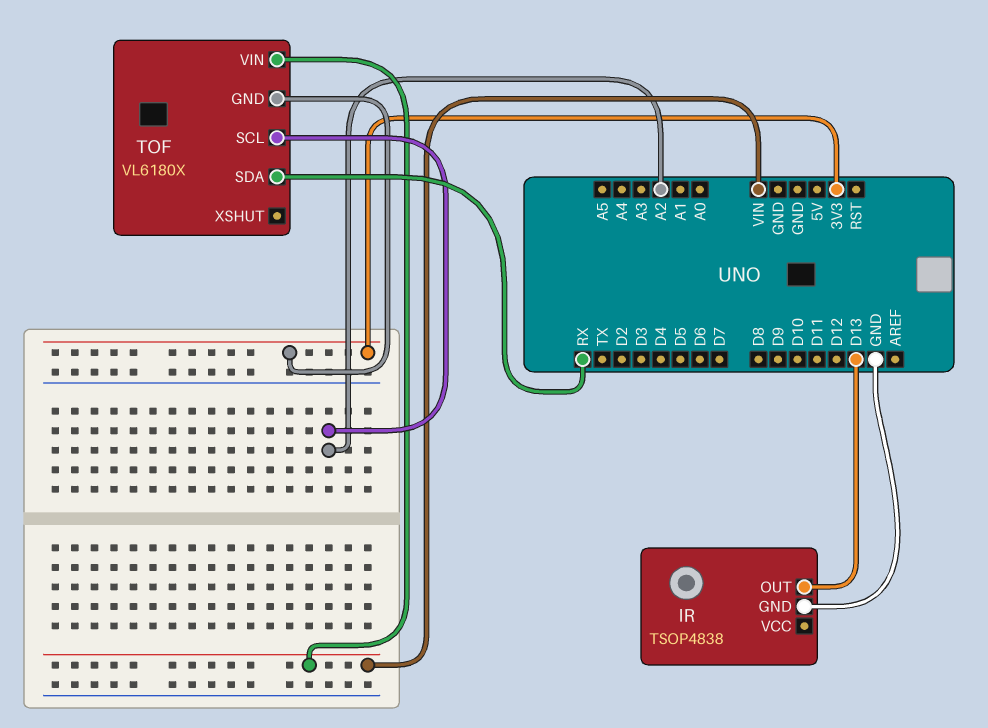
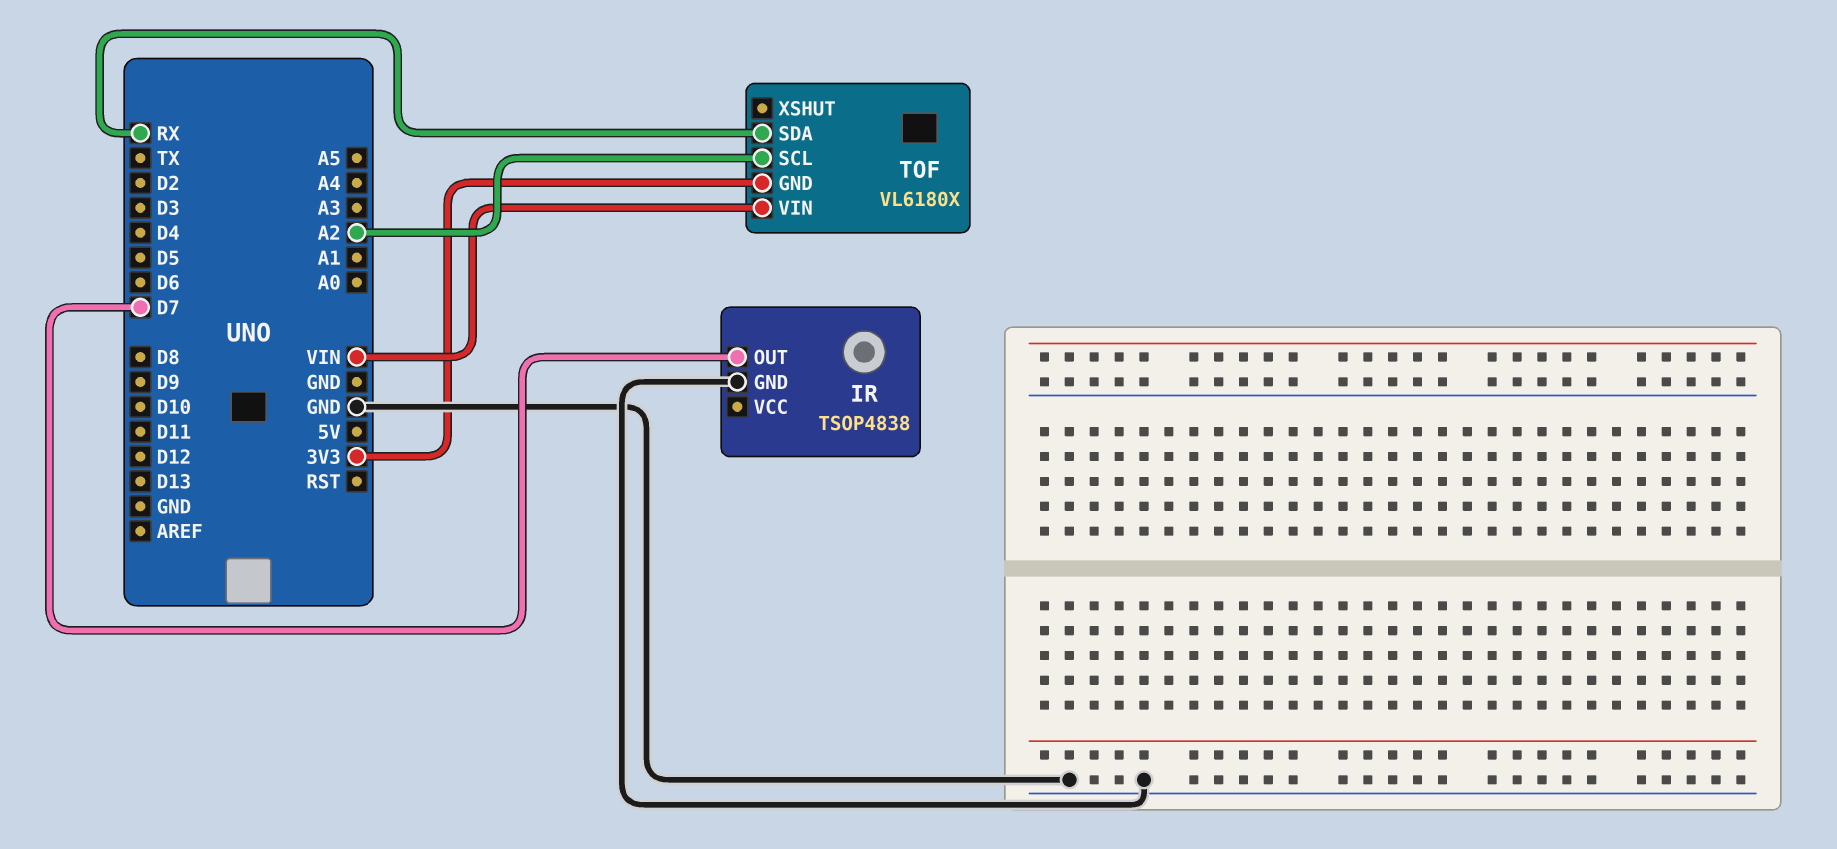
IR pin OUT: D13 -> D7

